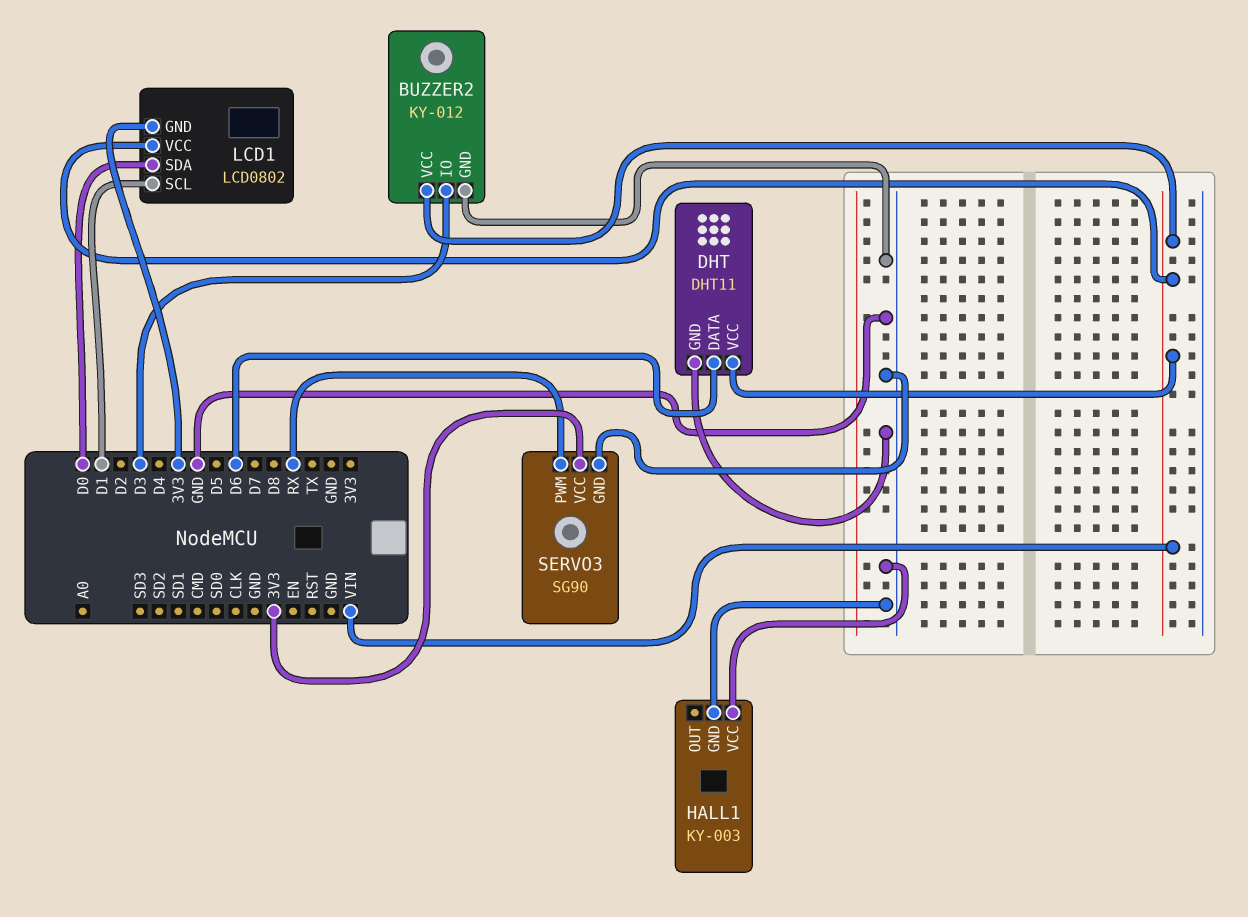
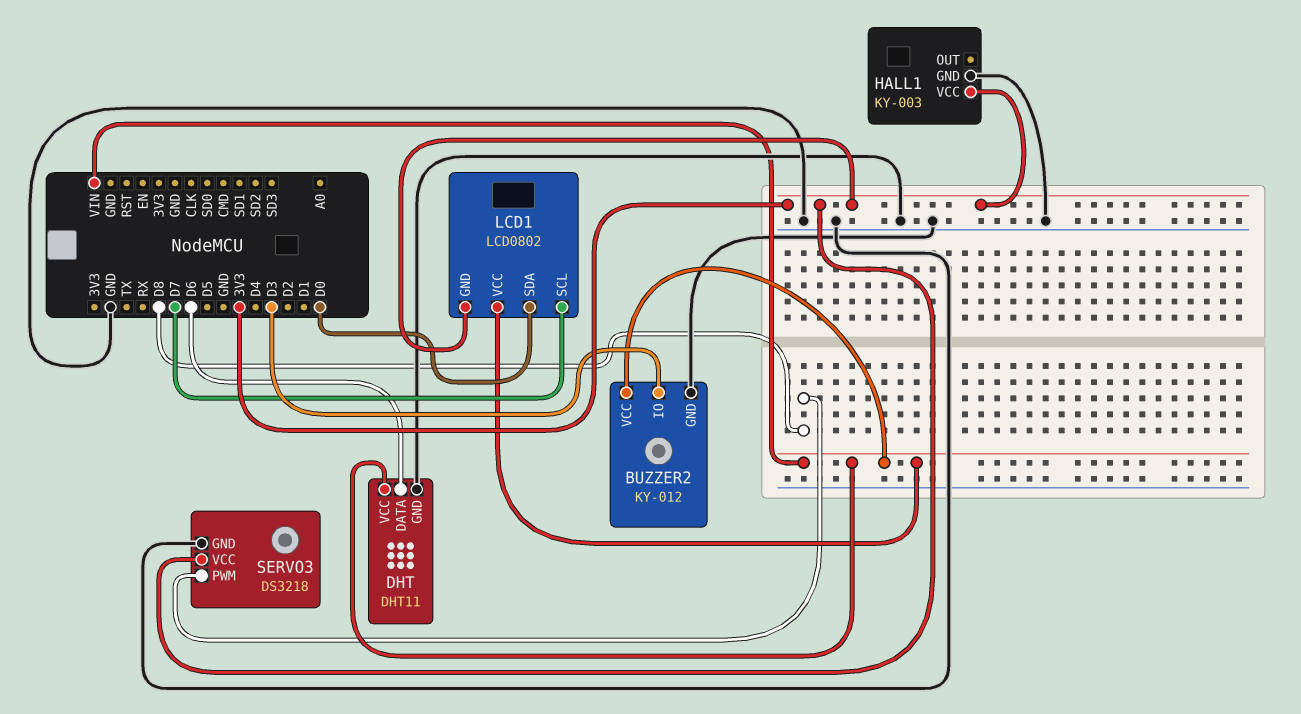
HALL1 pin VCC: GND -> 3V3
LCD1 pin SCL: D1 -> D7
SERVO3: SG90 -> DS3218
SERVO3 pin PWM: RX -> D8

